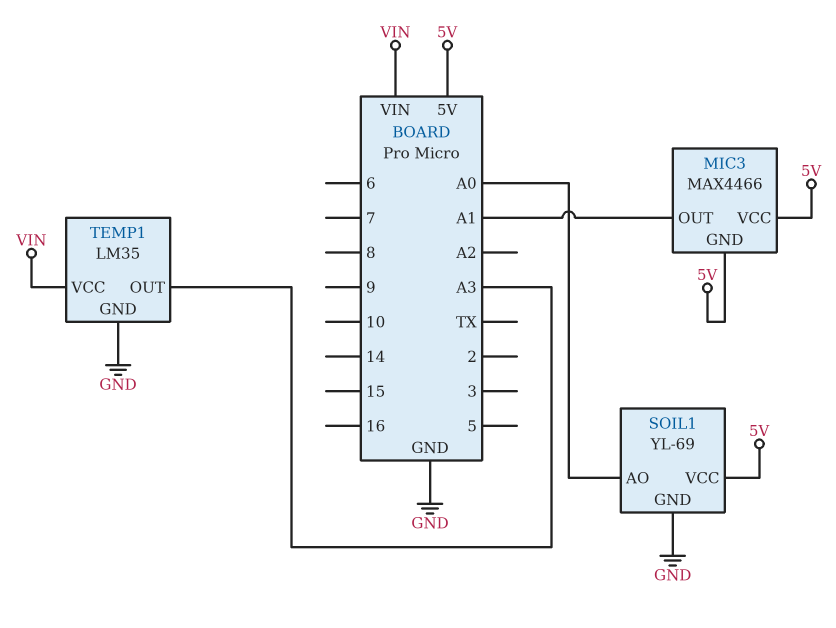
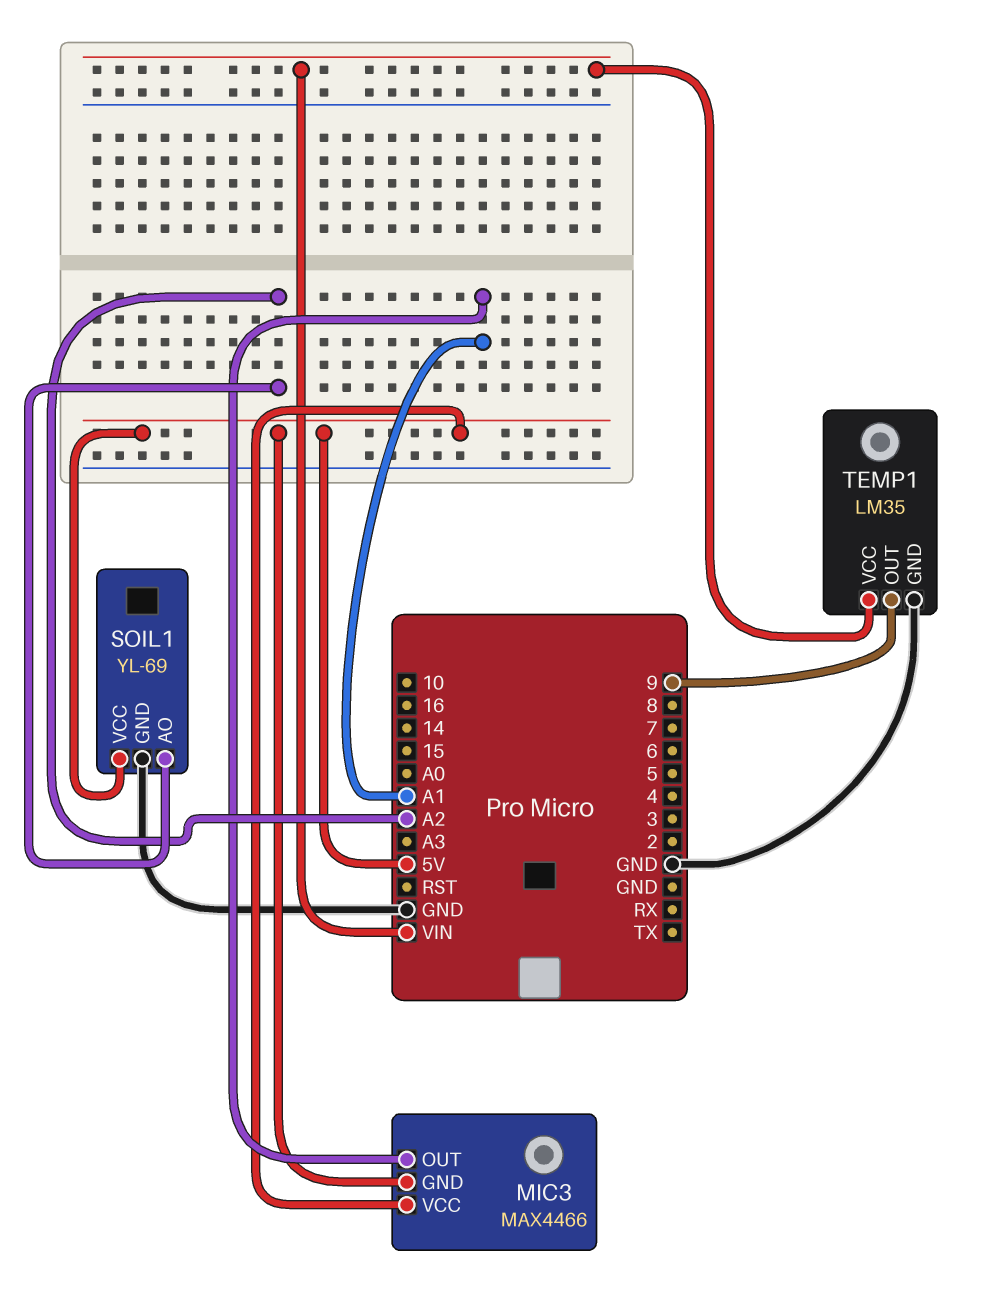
SOIL1 pin AO: A0 -> A2
TEMP1 pin OUT: A3 -> 9

